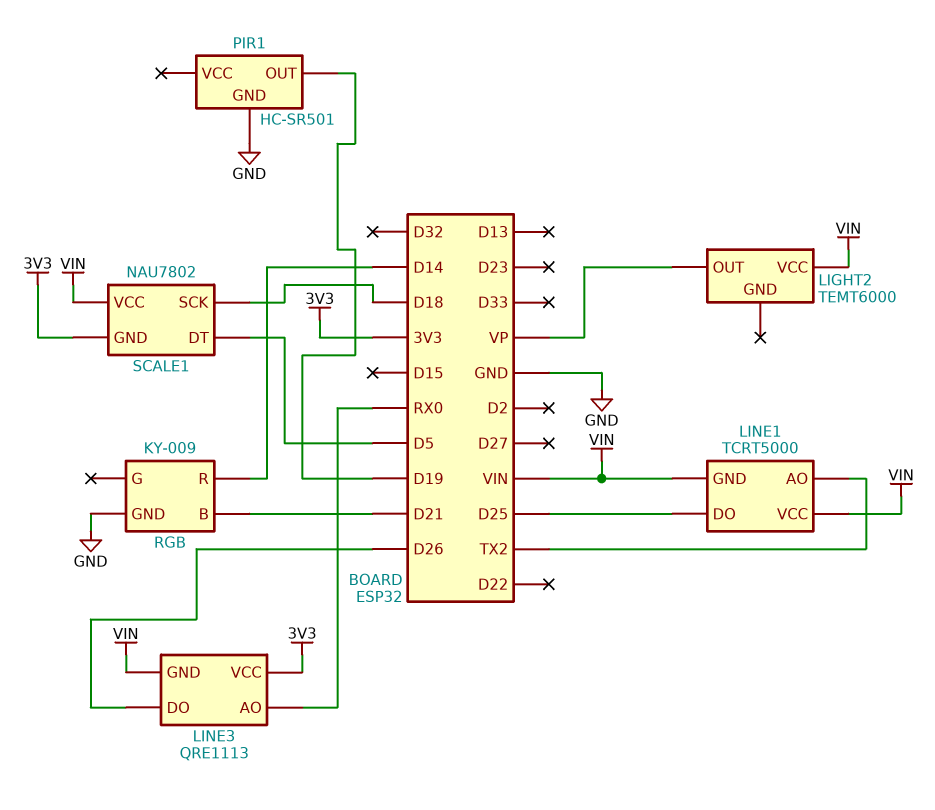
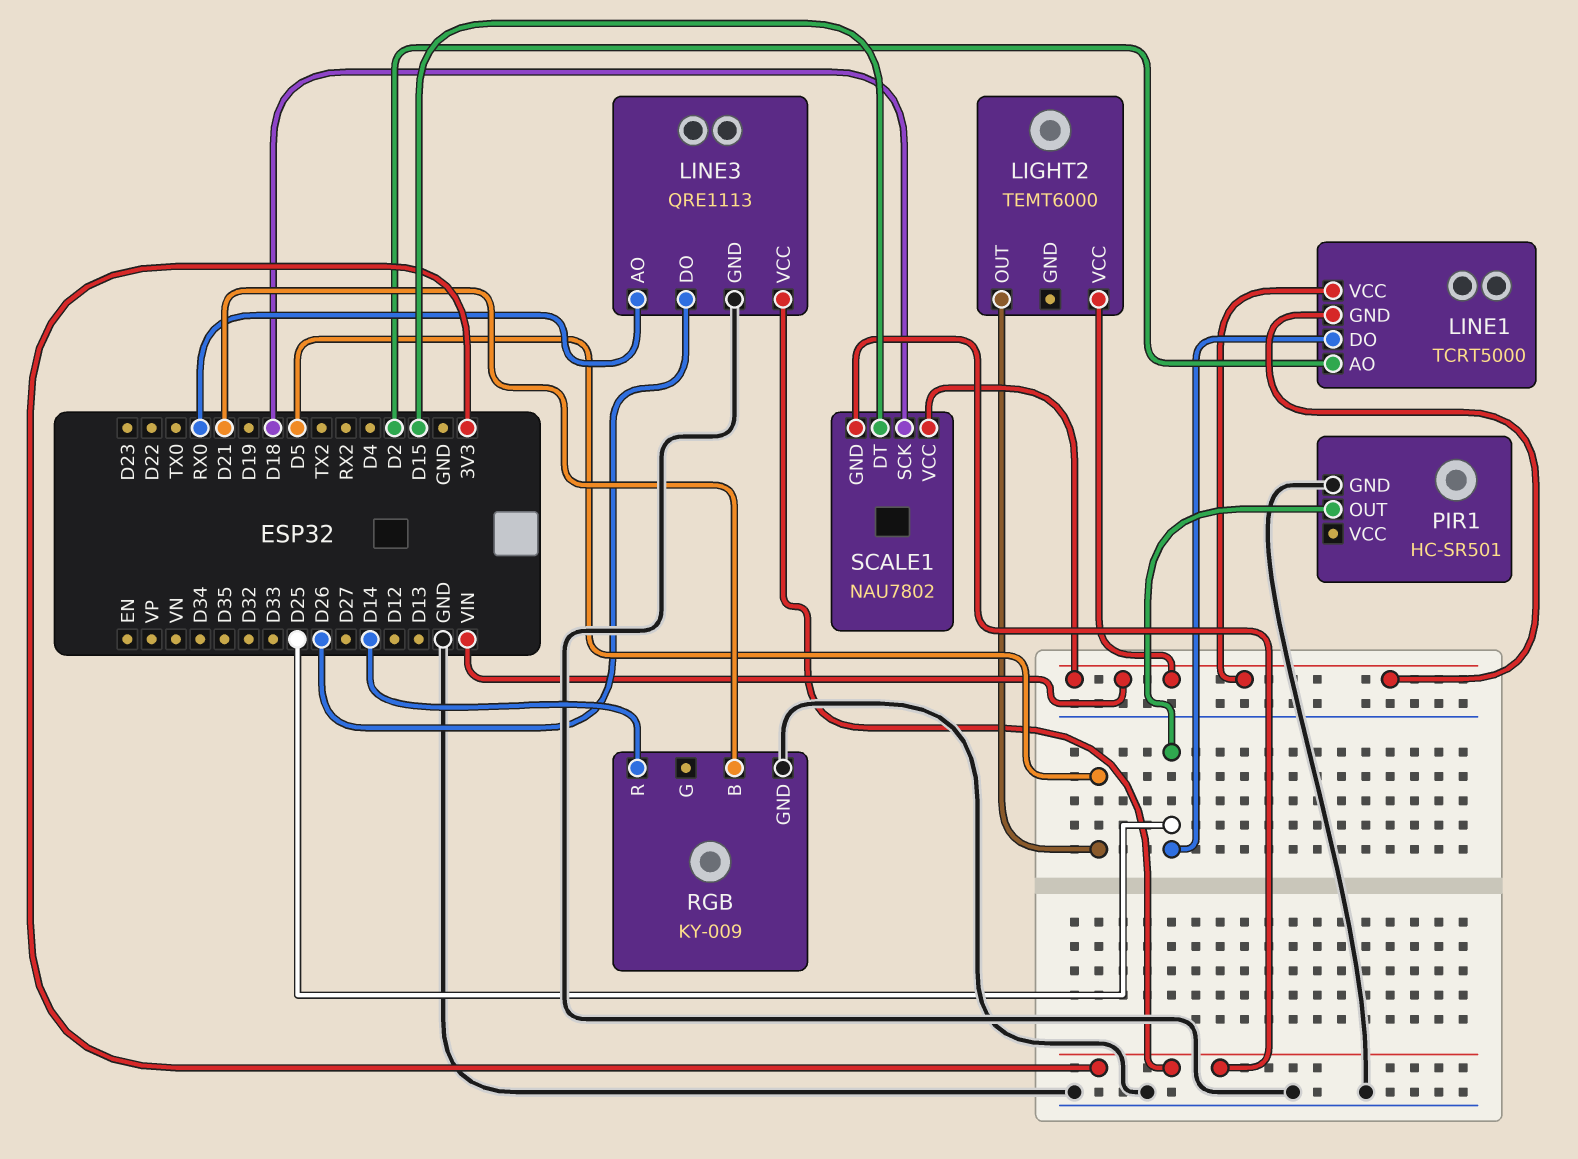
LIGHT2 pin OUT: VP -> D5
LINE1 pin AO: TX2 -> D2
LINE3 pin GND: VIN -> GND
PIR1 pin OUT: D19 -> D25
SCALE1 pin DT: D5 -> D15

